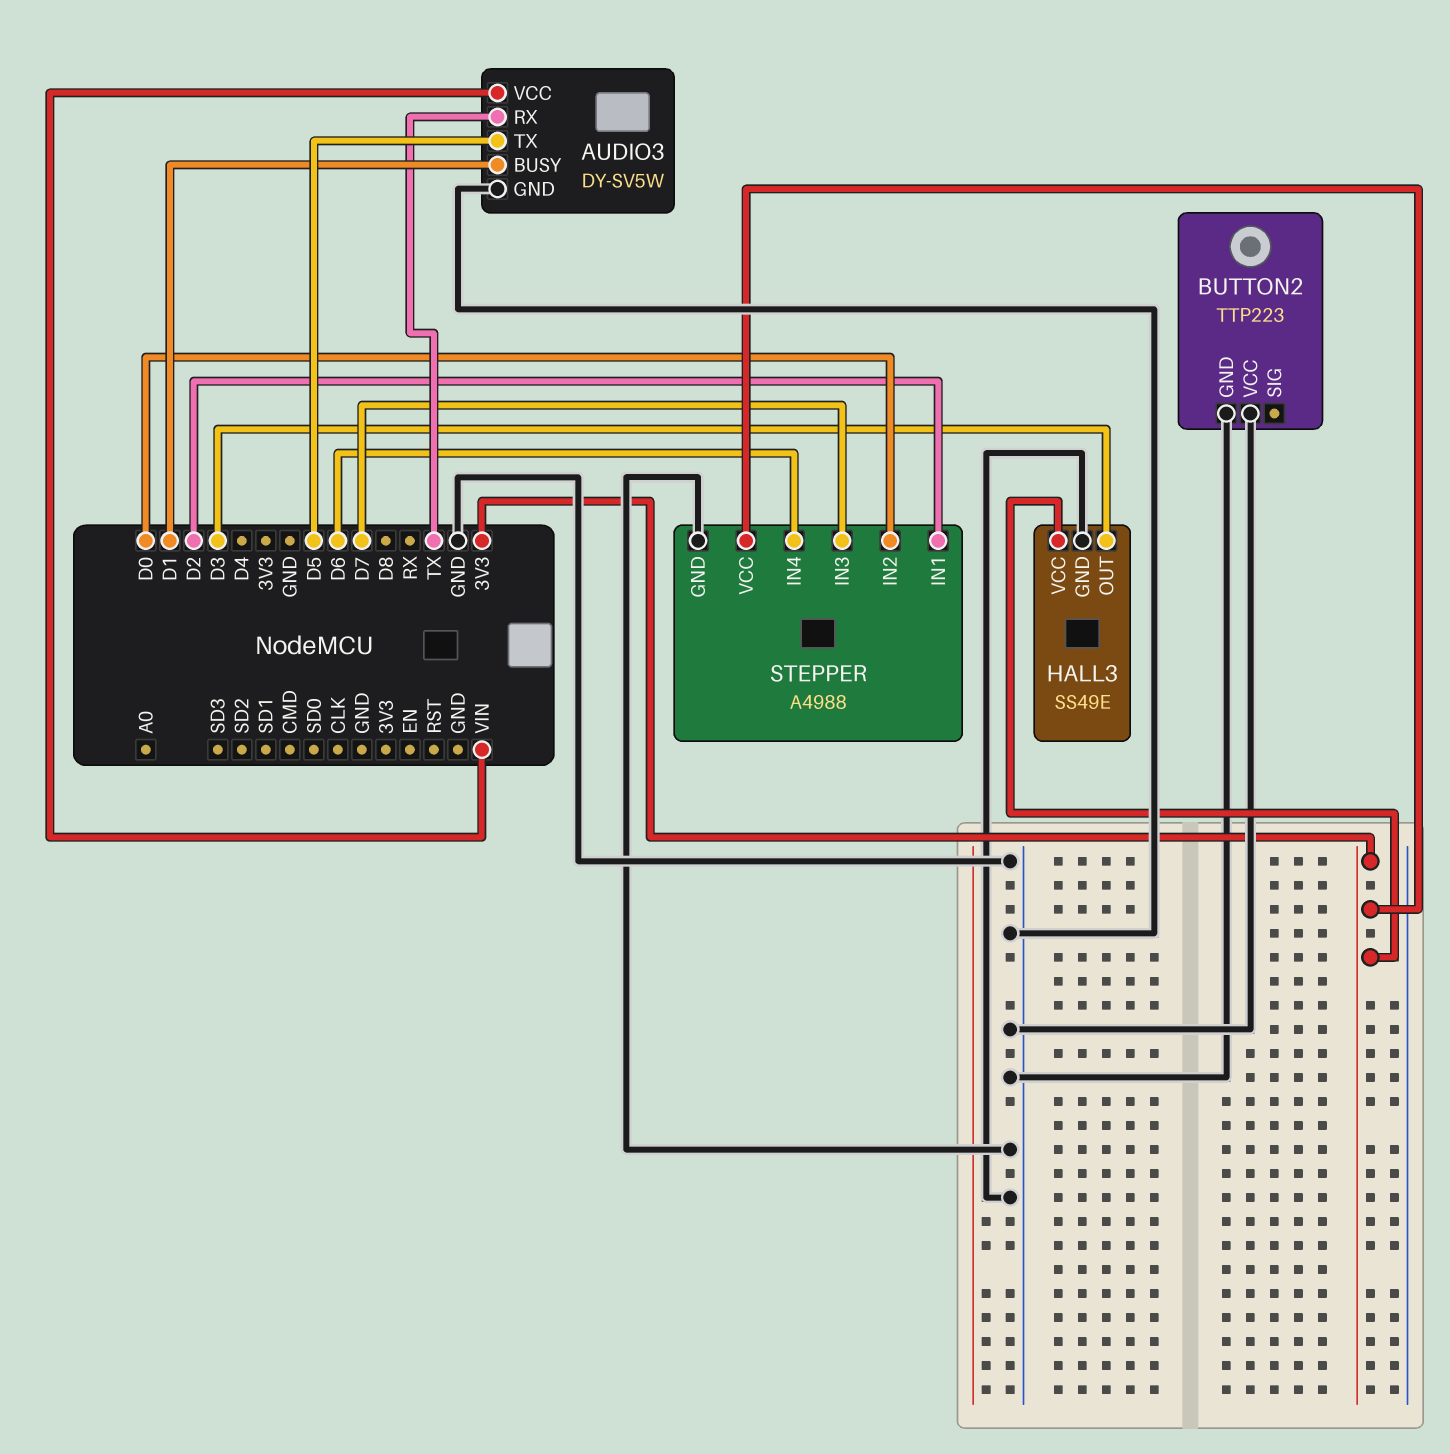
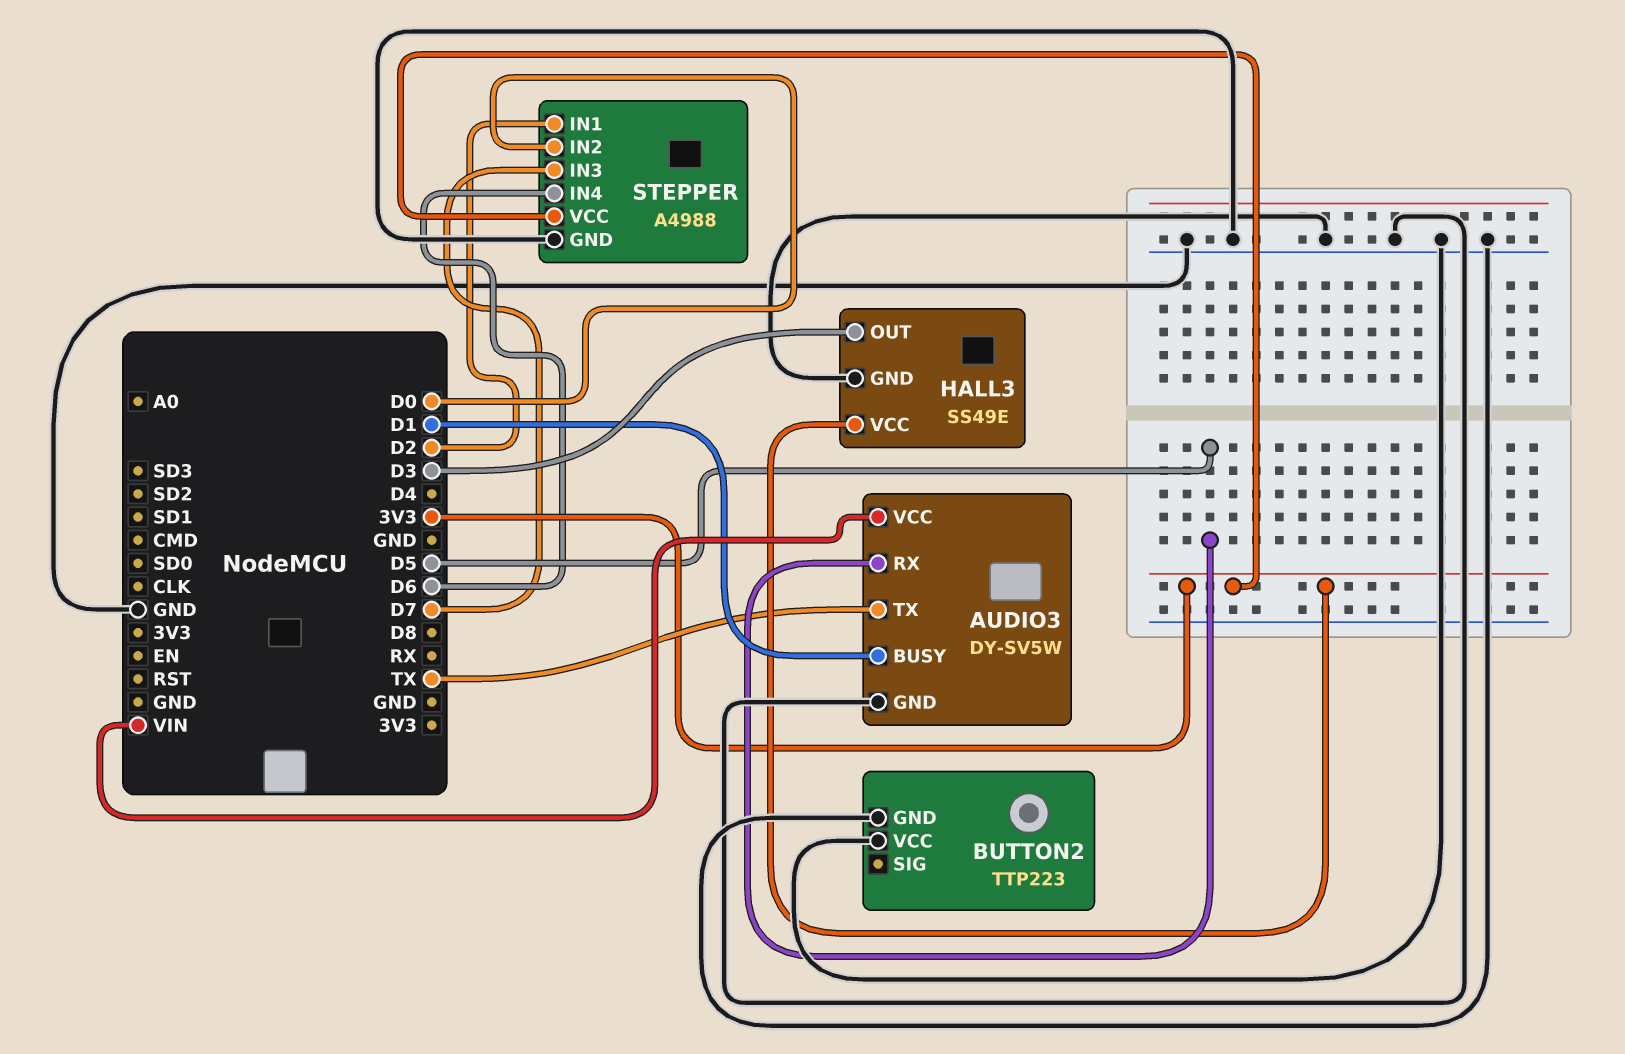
AUDIO3 pin RX: TX -> D5
AUDIO3 pin TX: D5 -> TX

